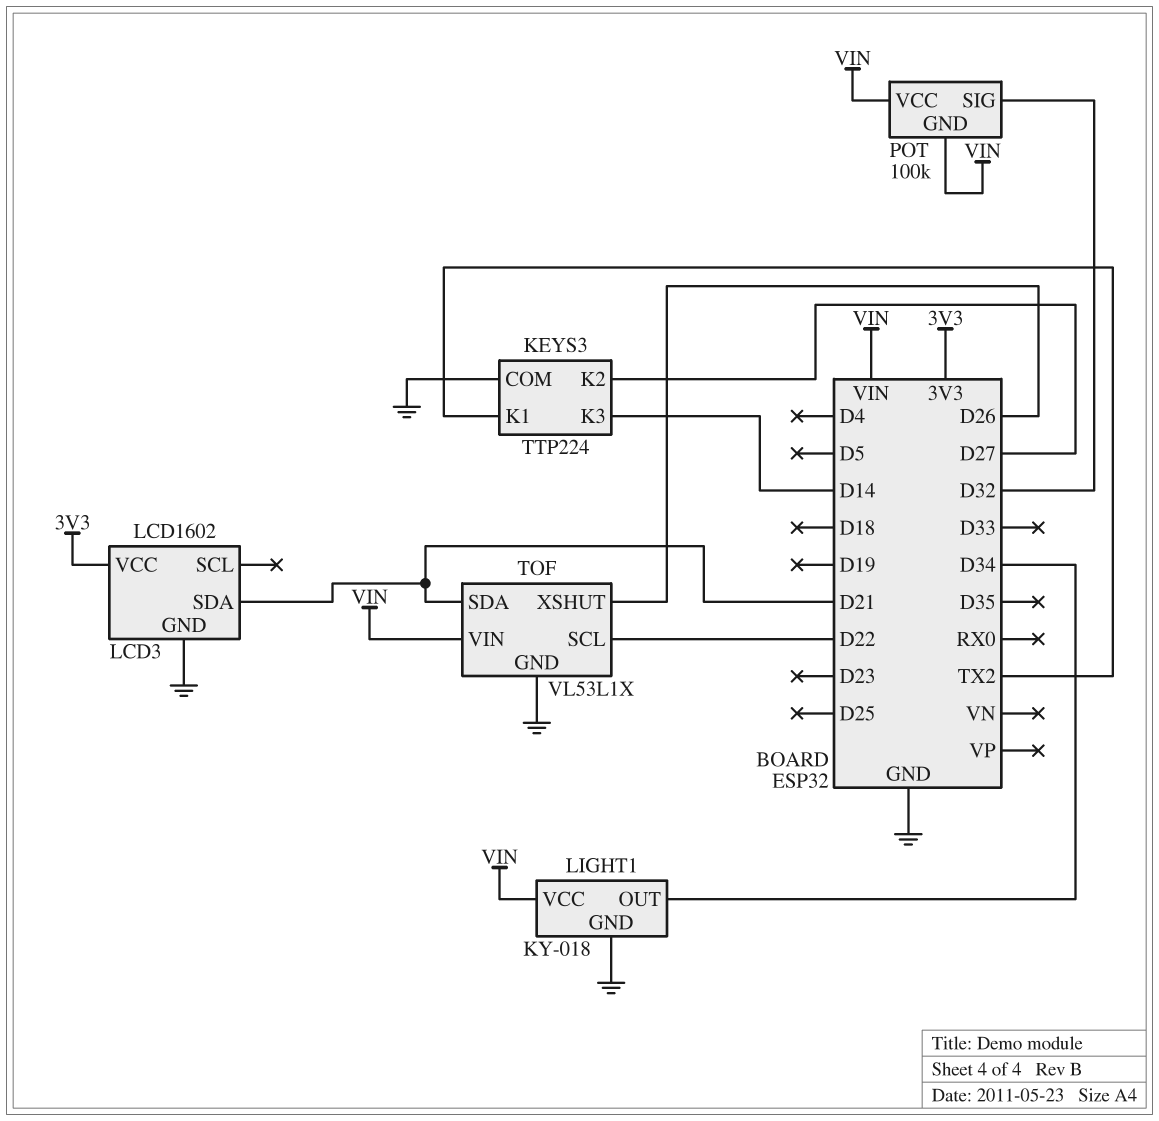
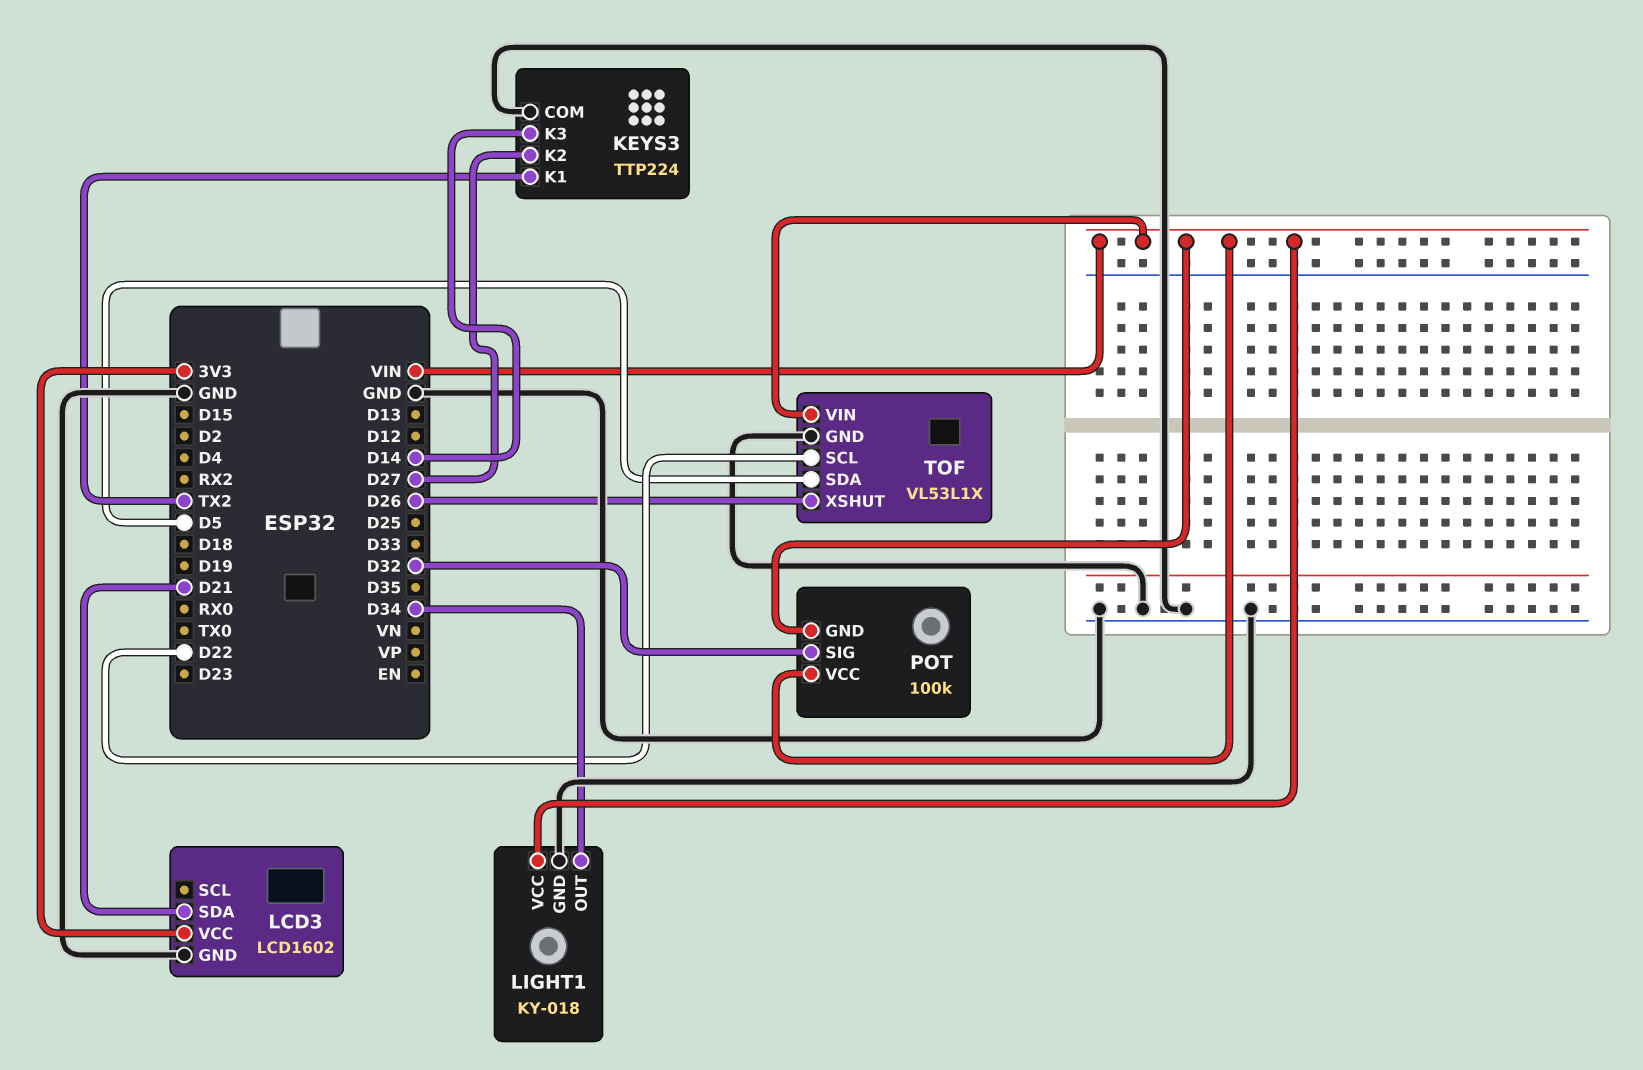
TOF pin SDA: D21 -> D5

